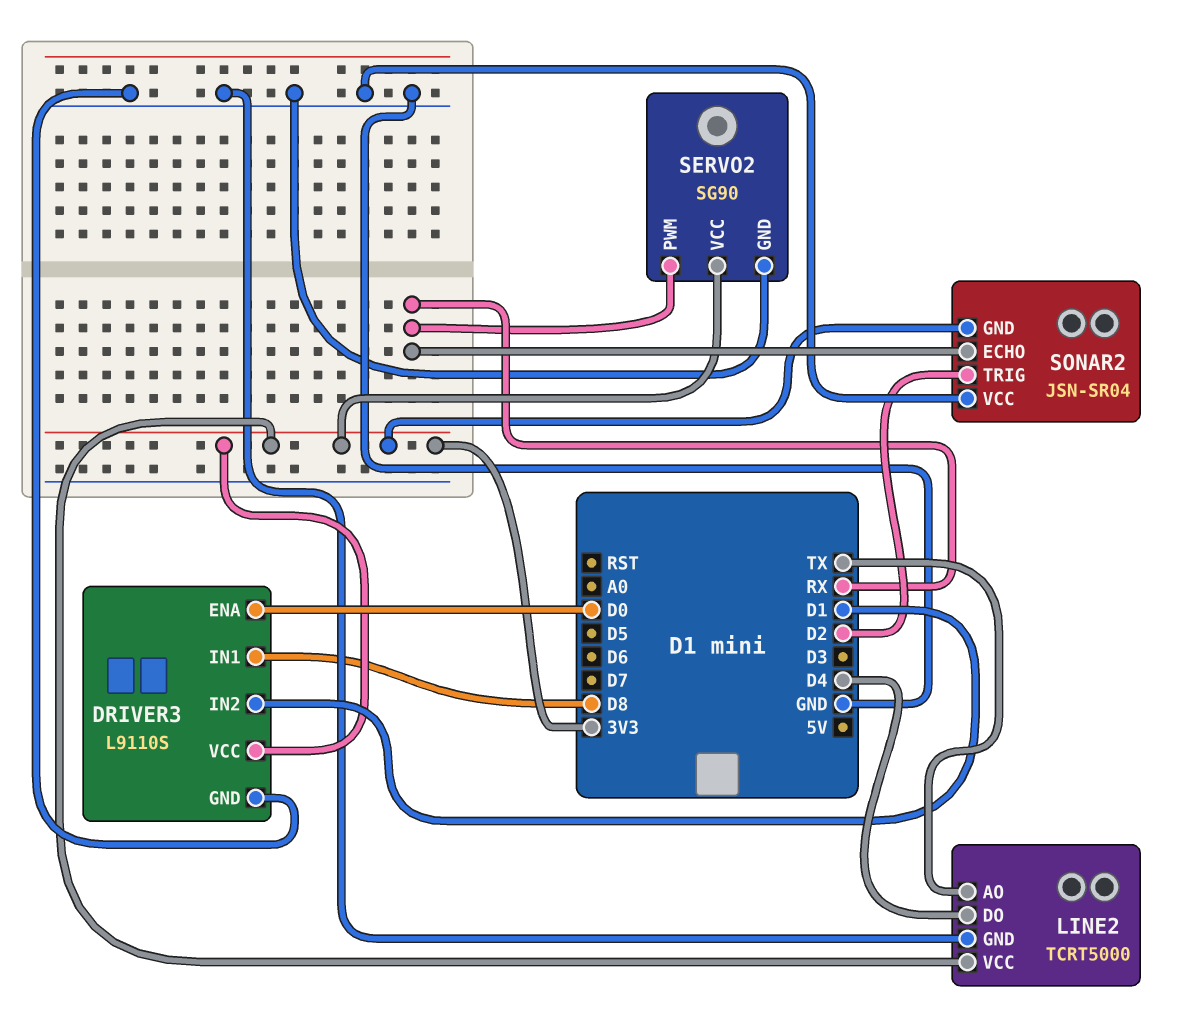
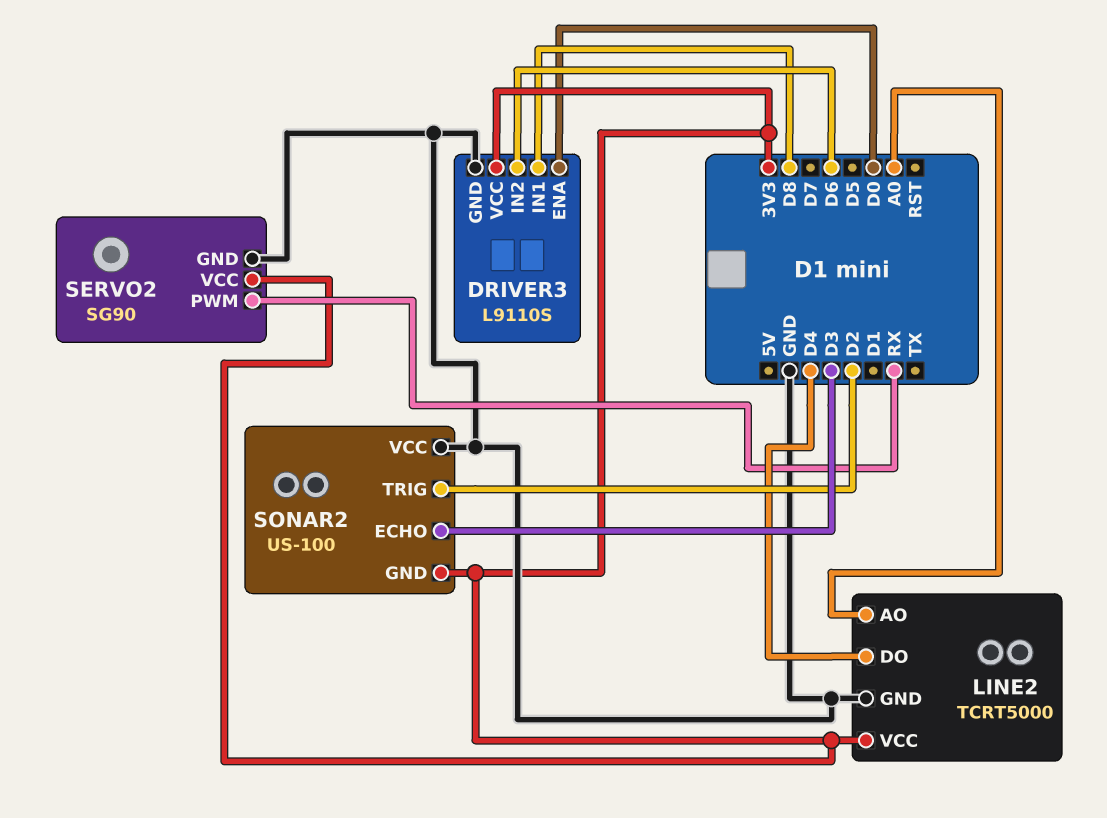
DRIVER3 pin IN2: D1 -> D6
LINE2 pin AO: TX -> A0
SONAR2: JSN-SR04 -> US-100
SONAR2 pin ECHO: RX -> D3

